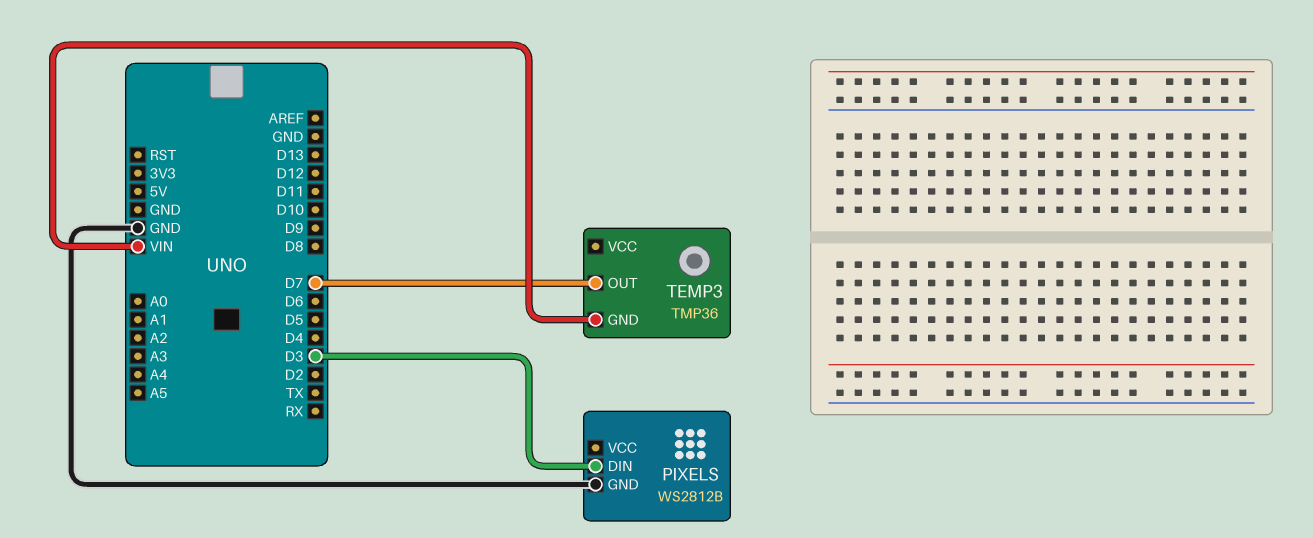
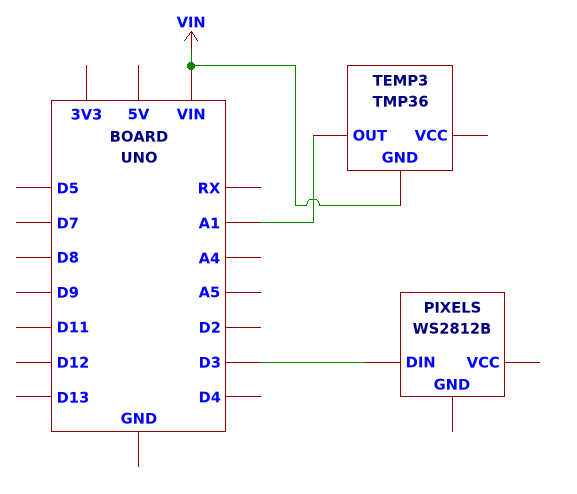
PIXELS pin GND: GND -> none
TEMP3 pin OUT: D7 -> A1

